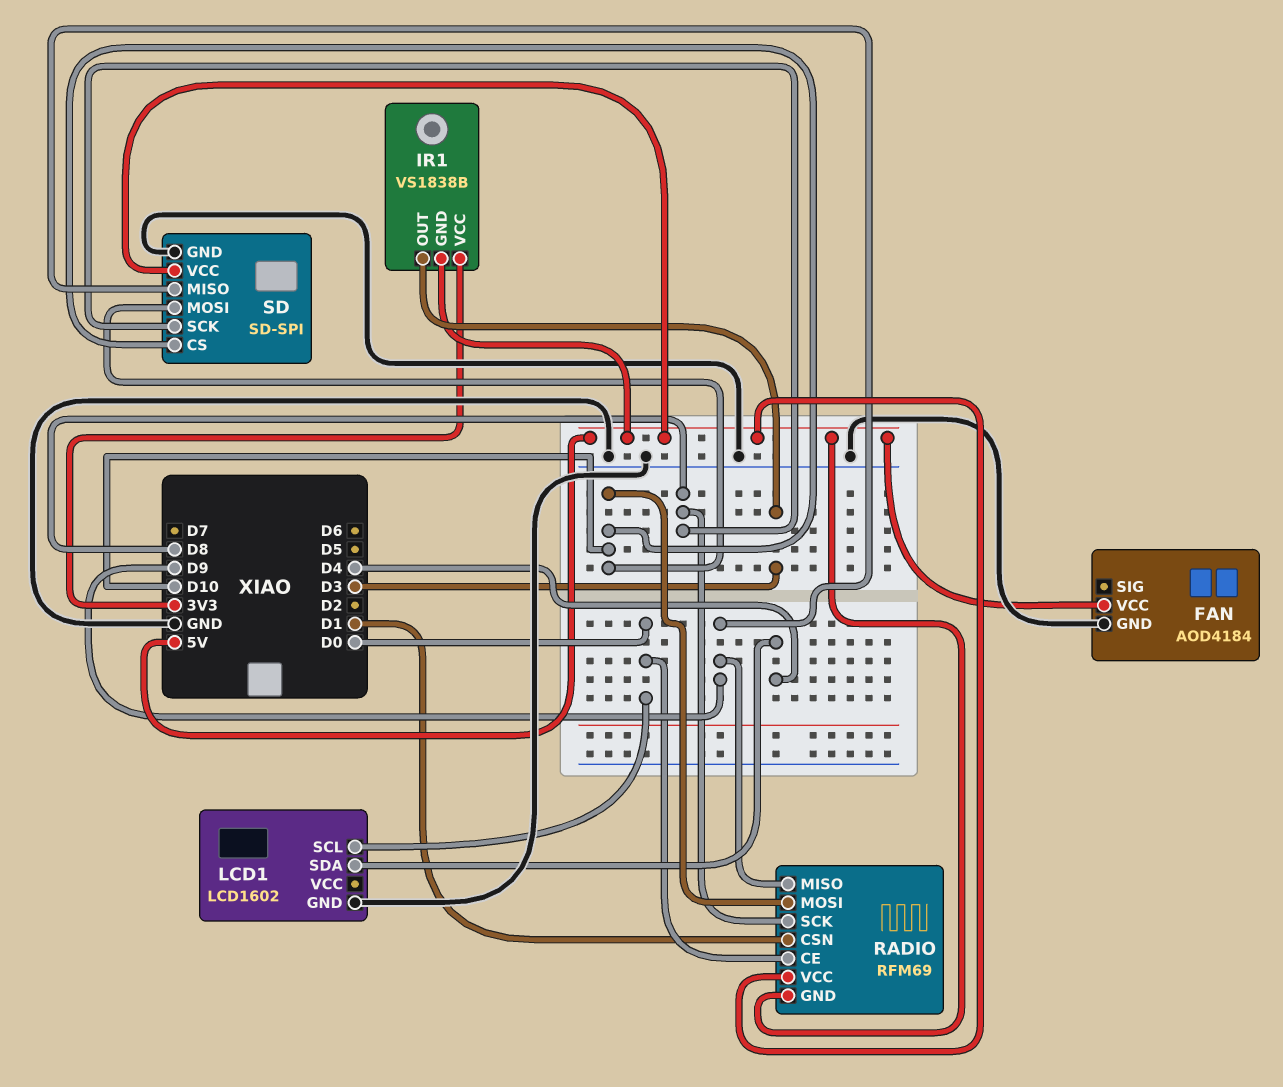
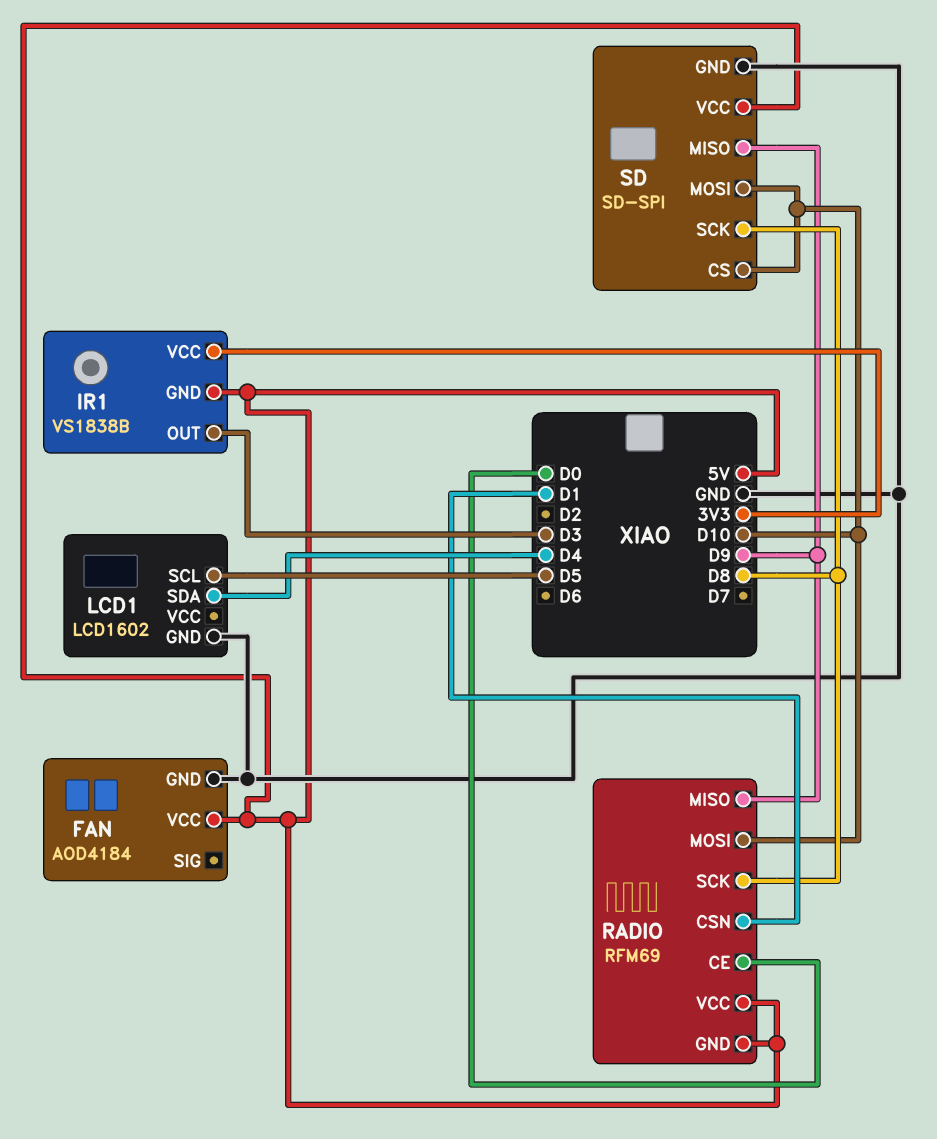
LCD1 pin SCL: D0 -> D5

